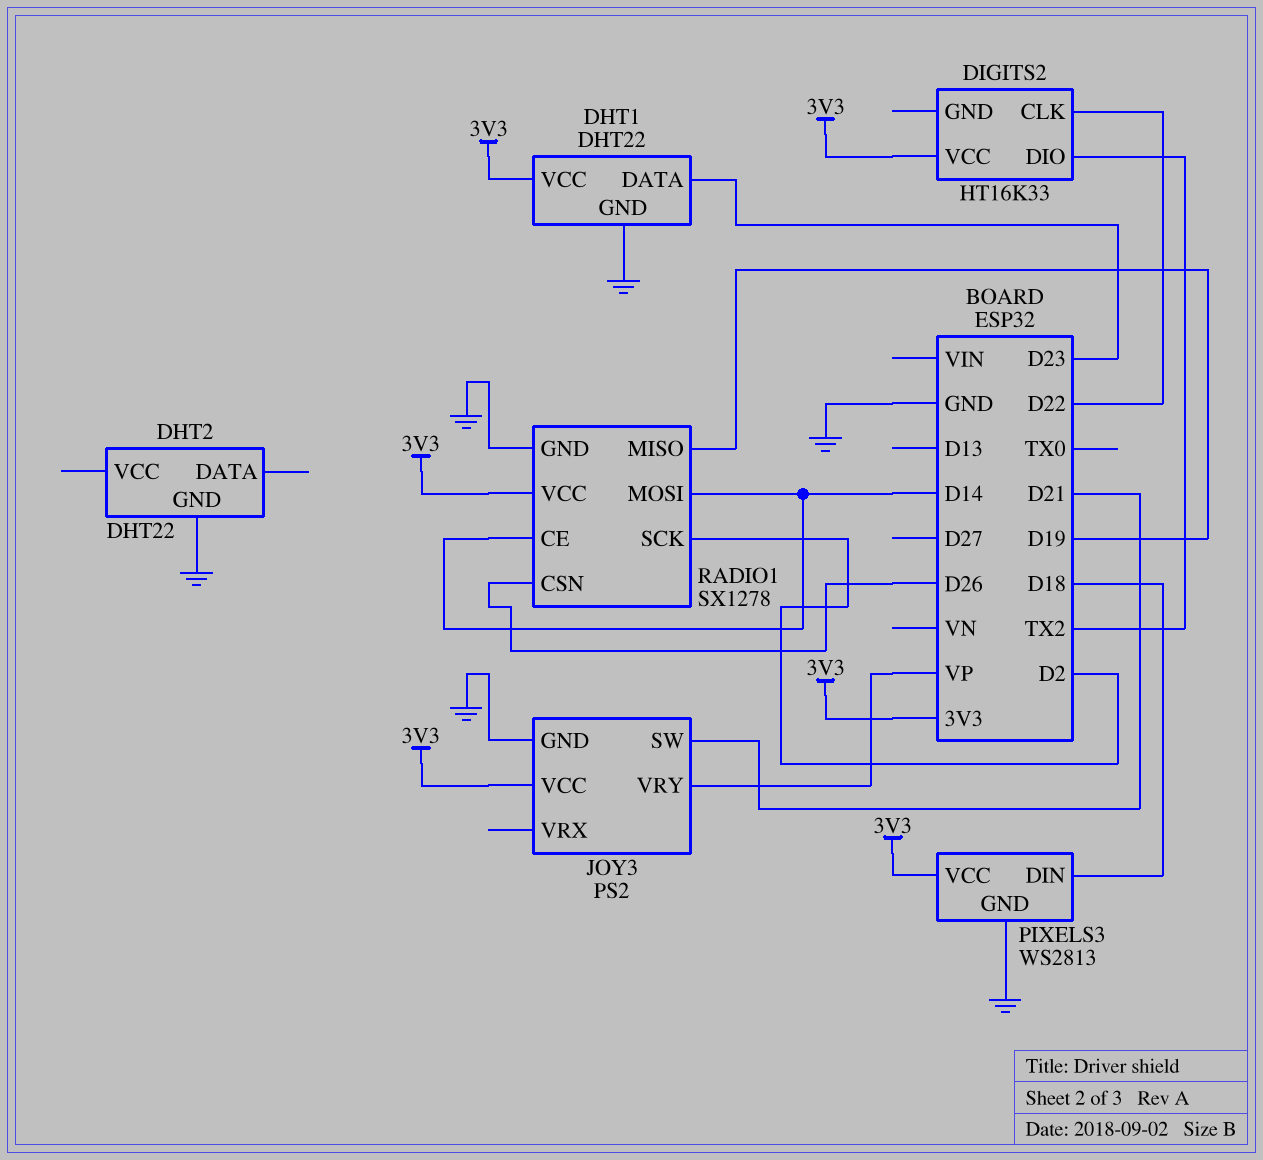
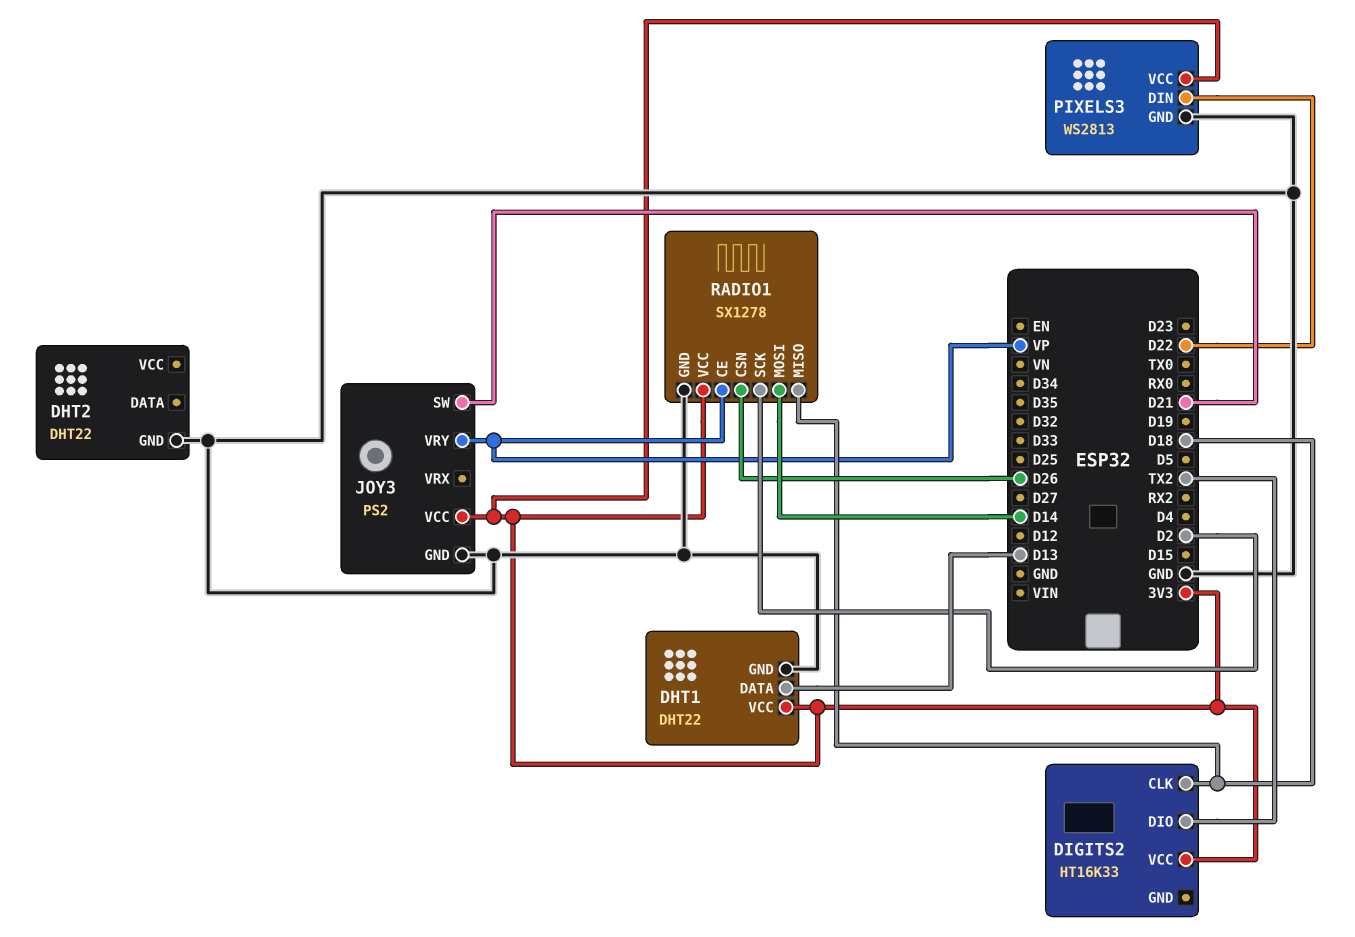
DHT1 pin DATA: D23 -> D13
DIGITS2 pin CLK: D22 -> D18
PIXELS3 pin DIN: D18 -> D22
RADIO1 pin CE: D14 -> VP
RADIO1 pin MISO: D19 -> D18

